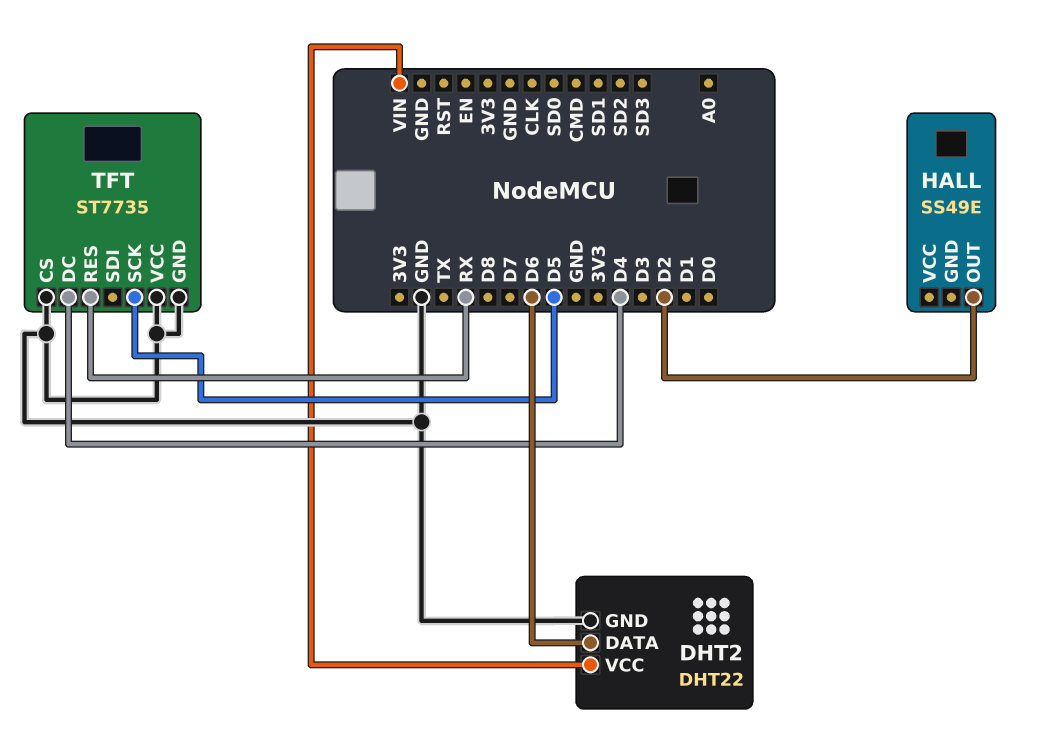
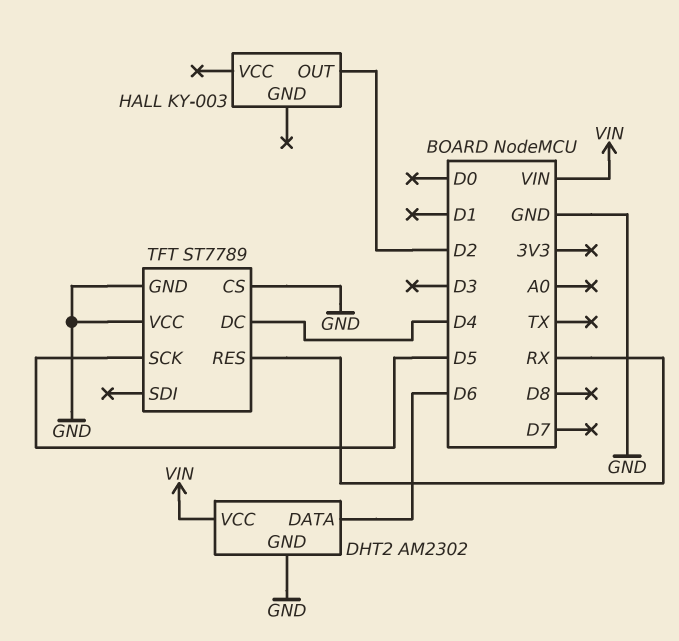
DHT2: DHT22 -> AM2302
HALL: SS49E -> KY-003
TFT: ST7735 -> ST7789

